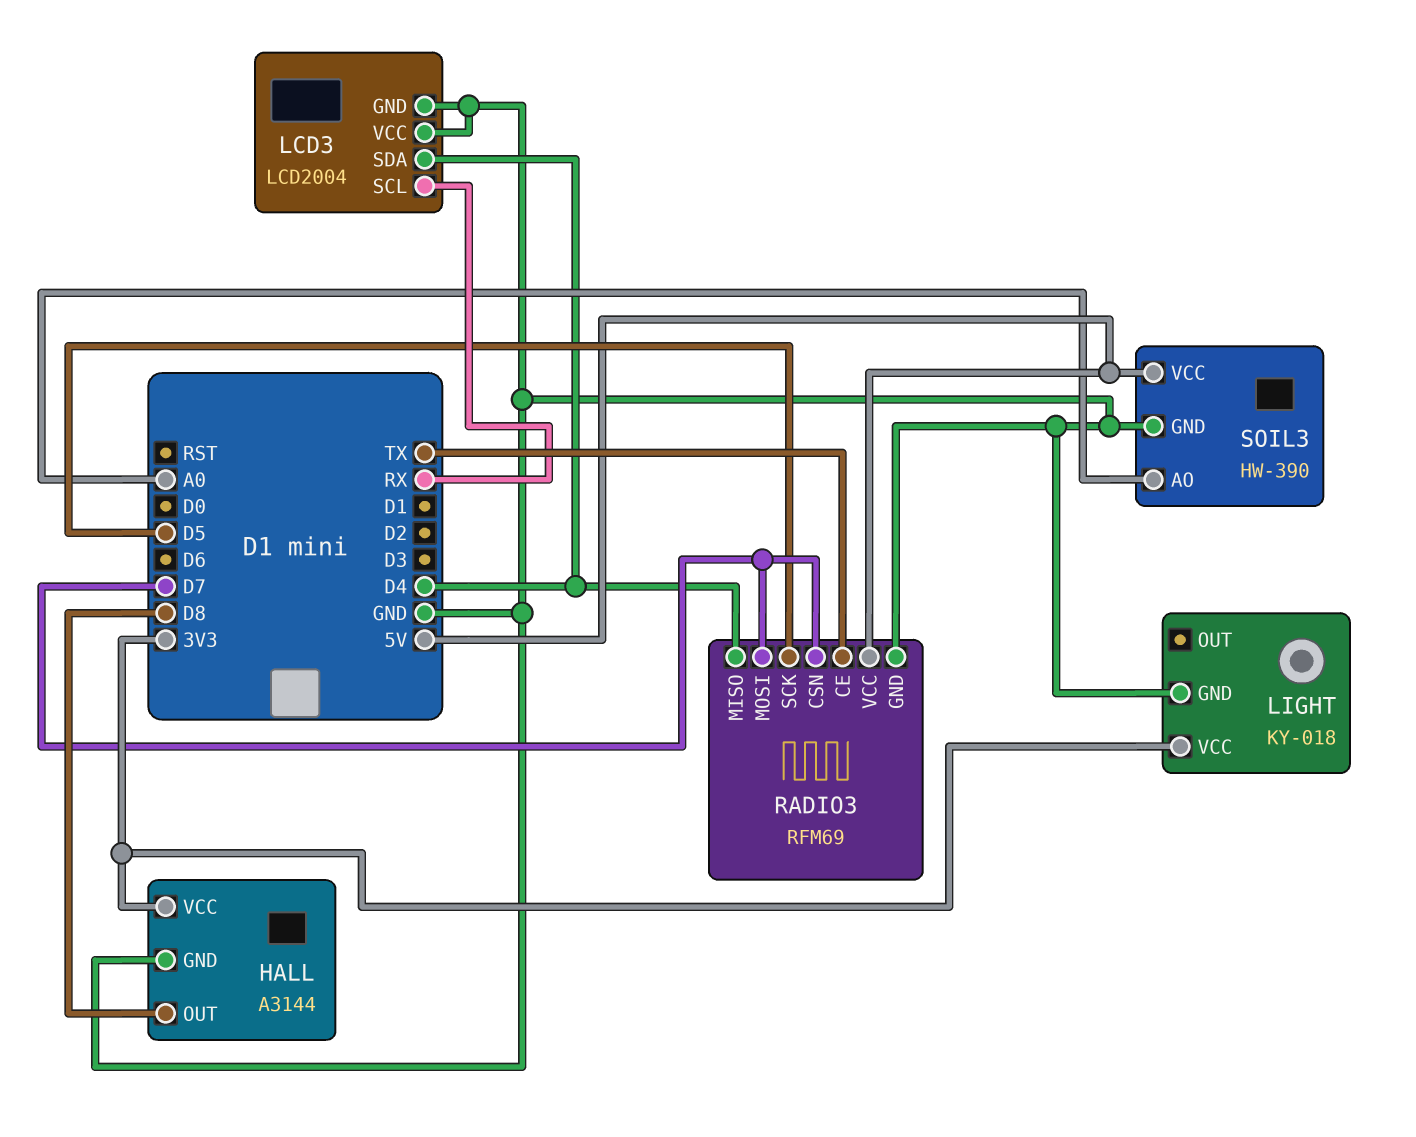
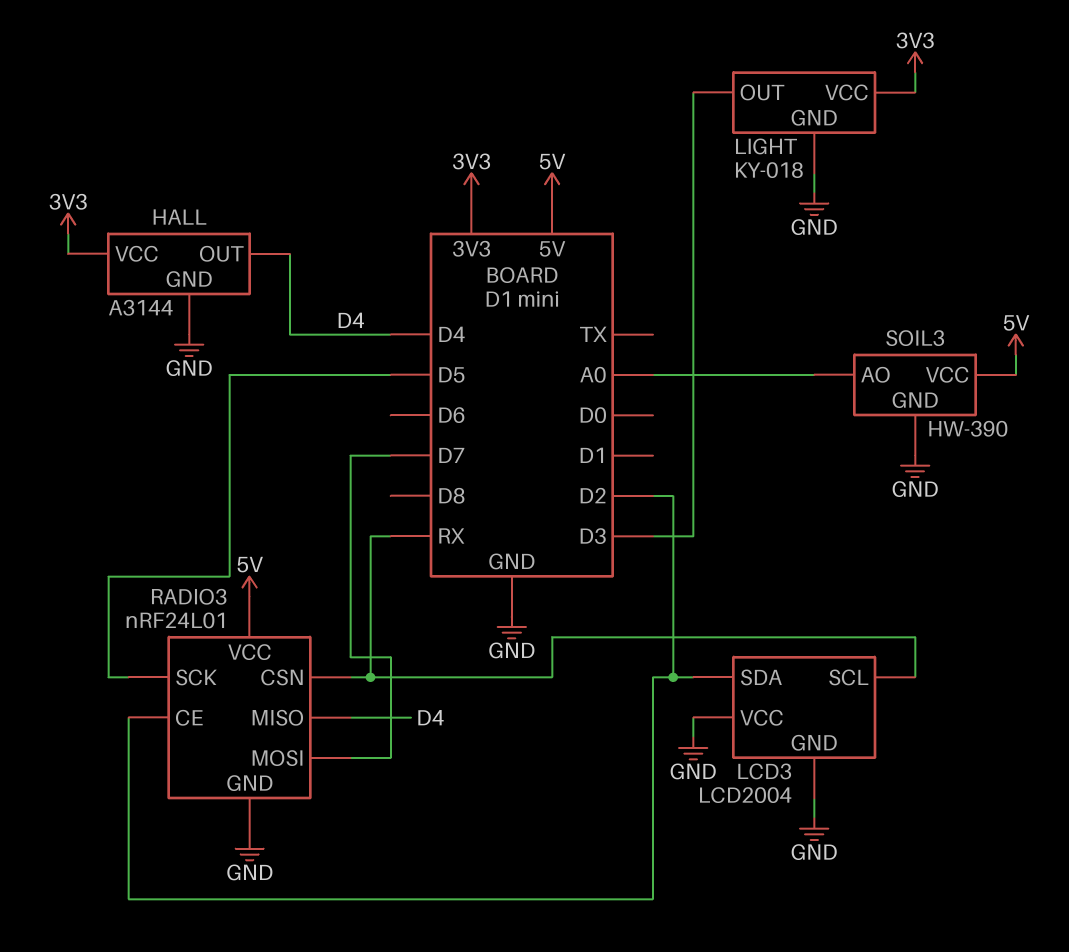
HALL pin OUT: D8 -> D4
LCD3 pin SDA: D4 -> D2
LIGHT pin OUT: none -> D3
RADIO3: RFM69 -> nRF24L01
RADIO3 pin CE: TX -> D2
RADIO3 pin CSN: D7 -> RX

